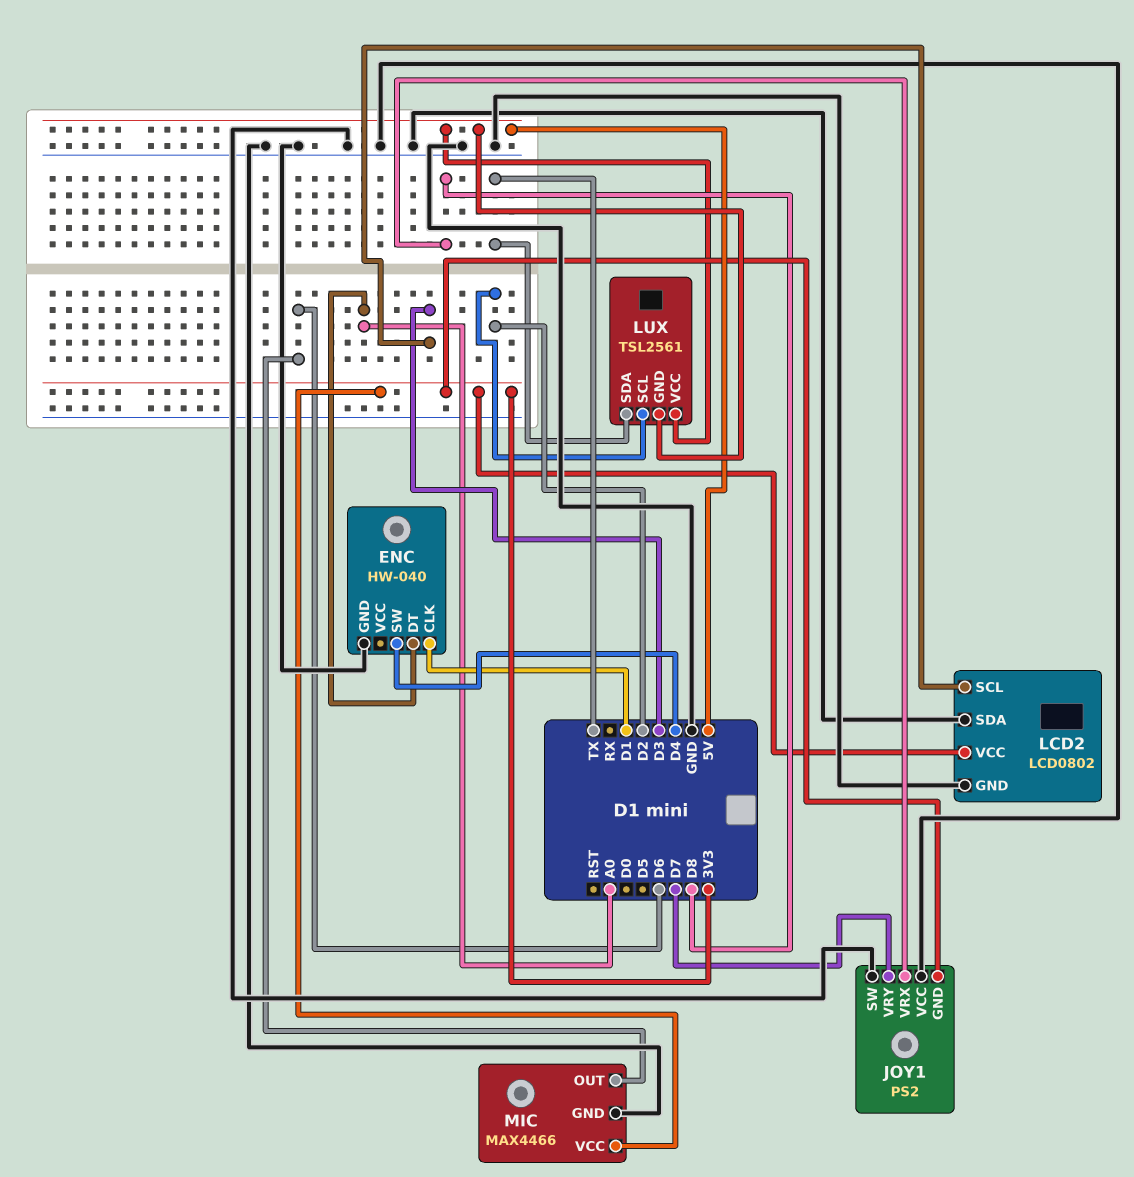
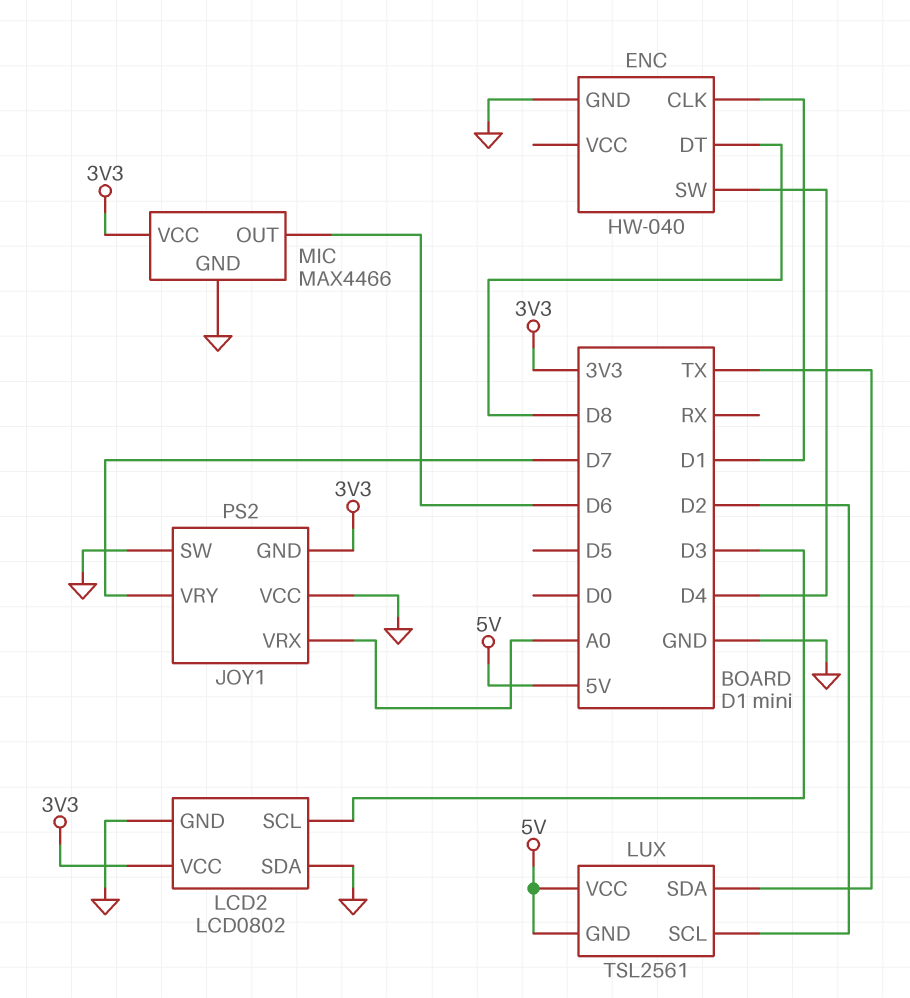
ENC pin DT: A0 -> D8
JOY1 pin VRX: D8 -> A0

